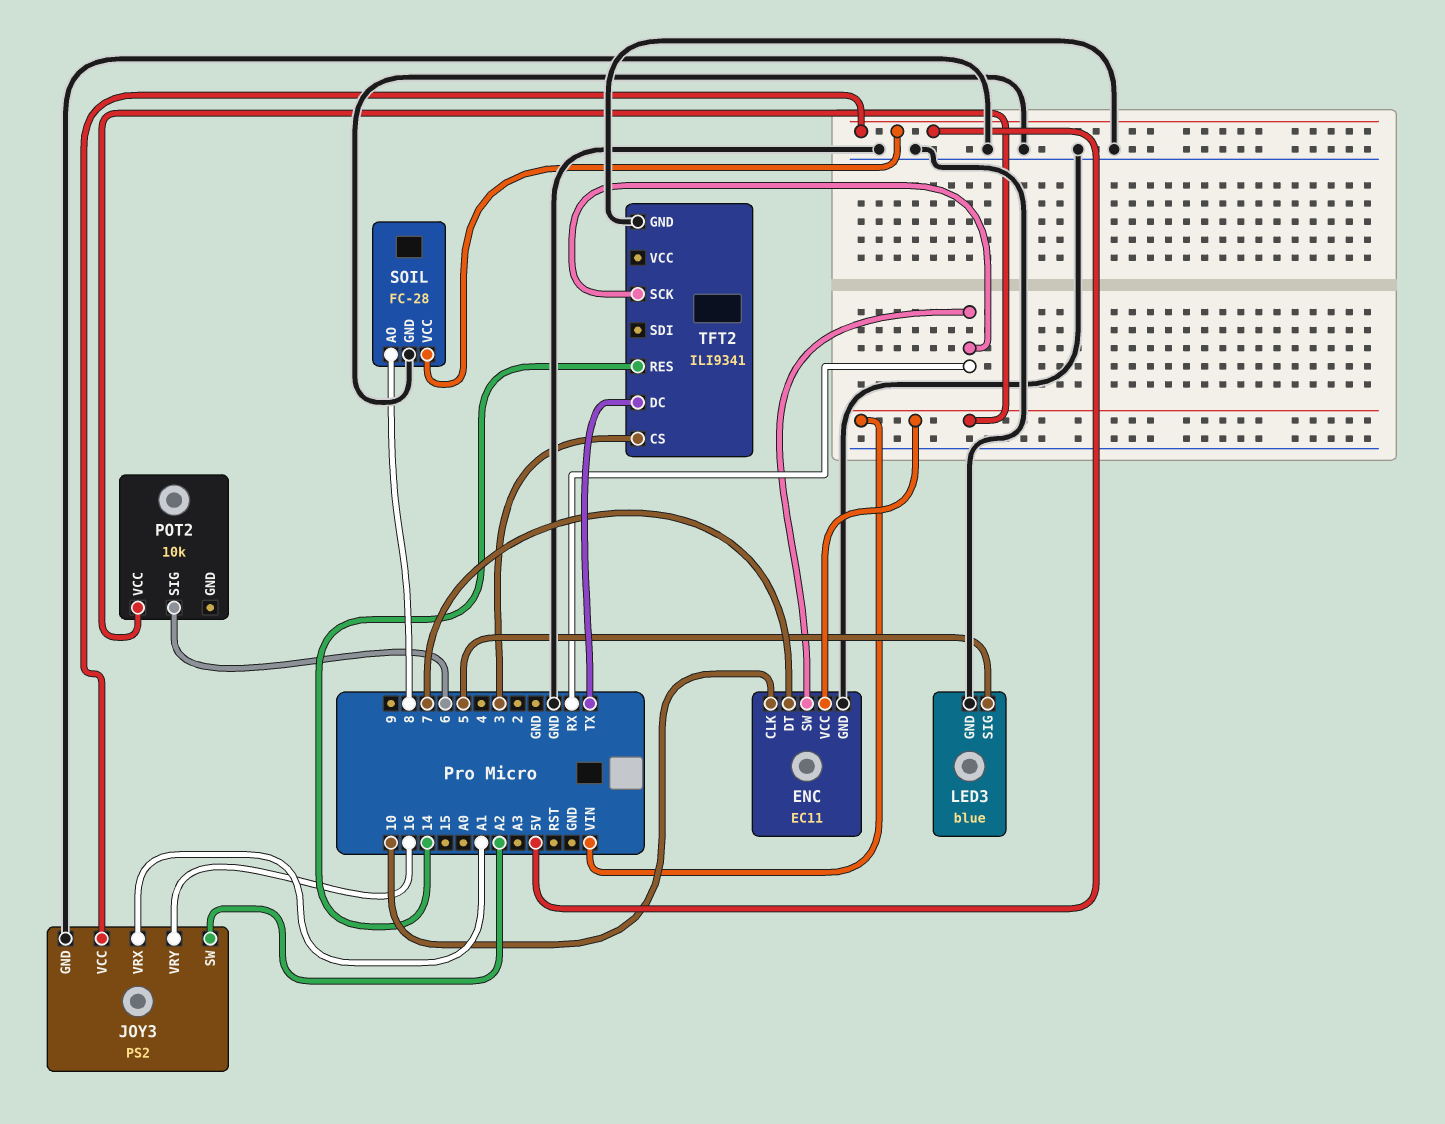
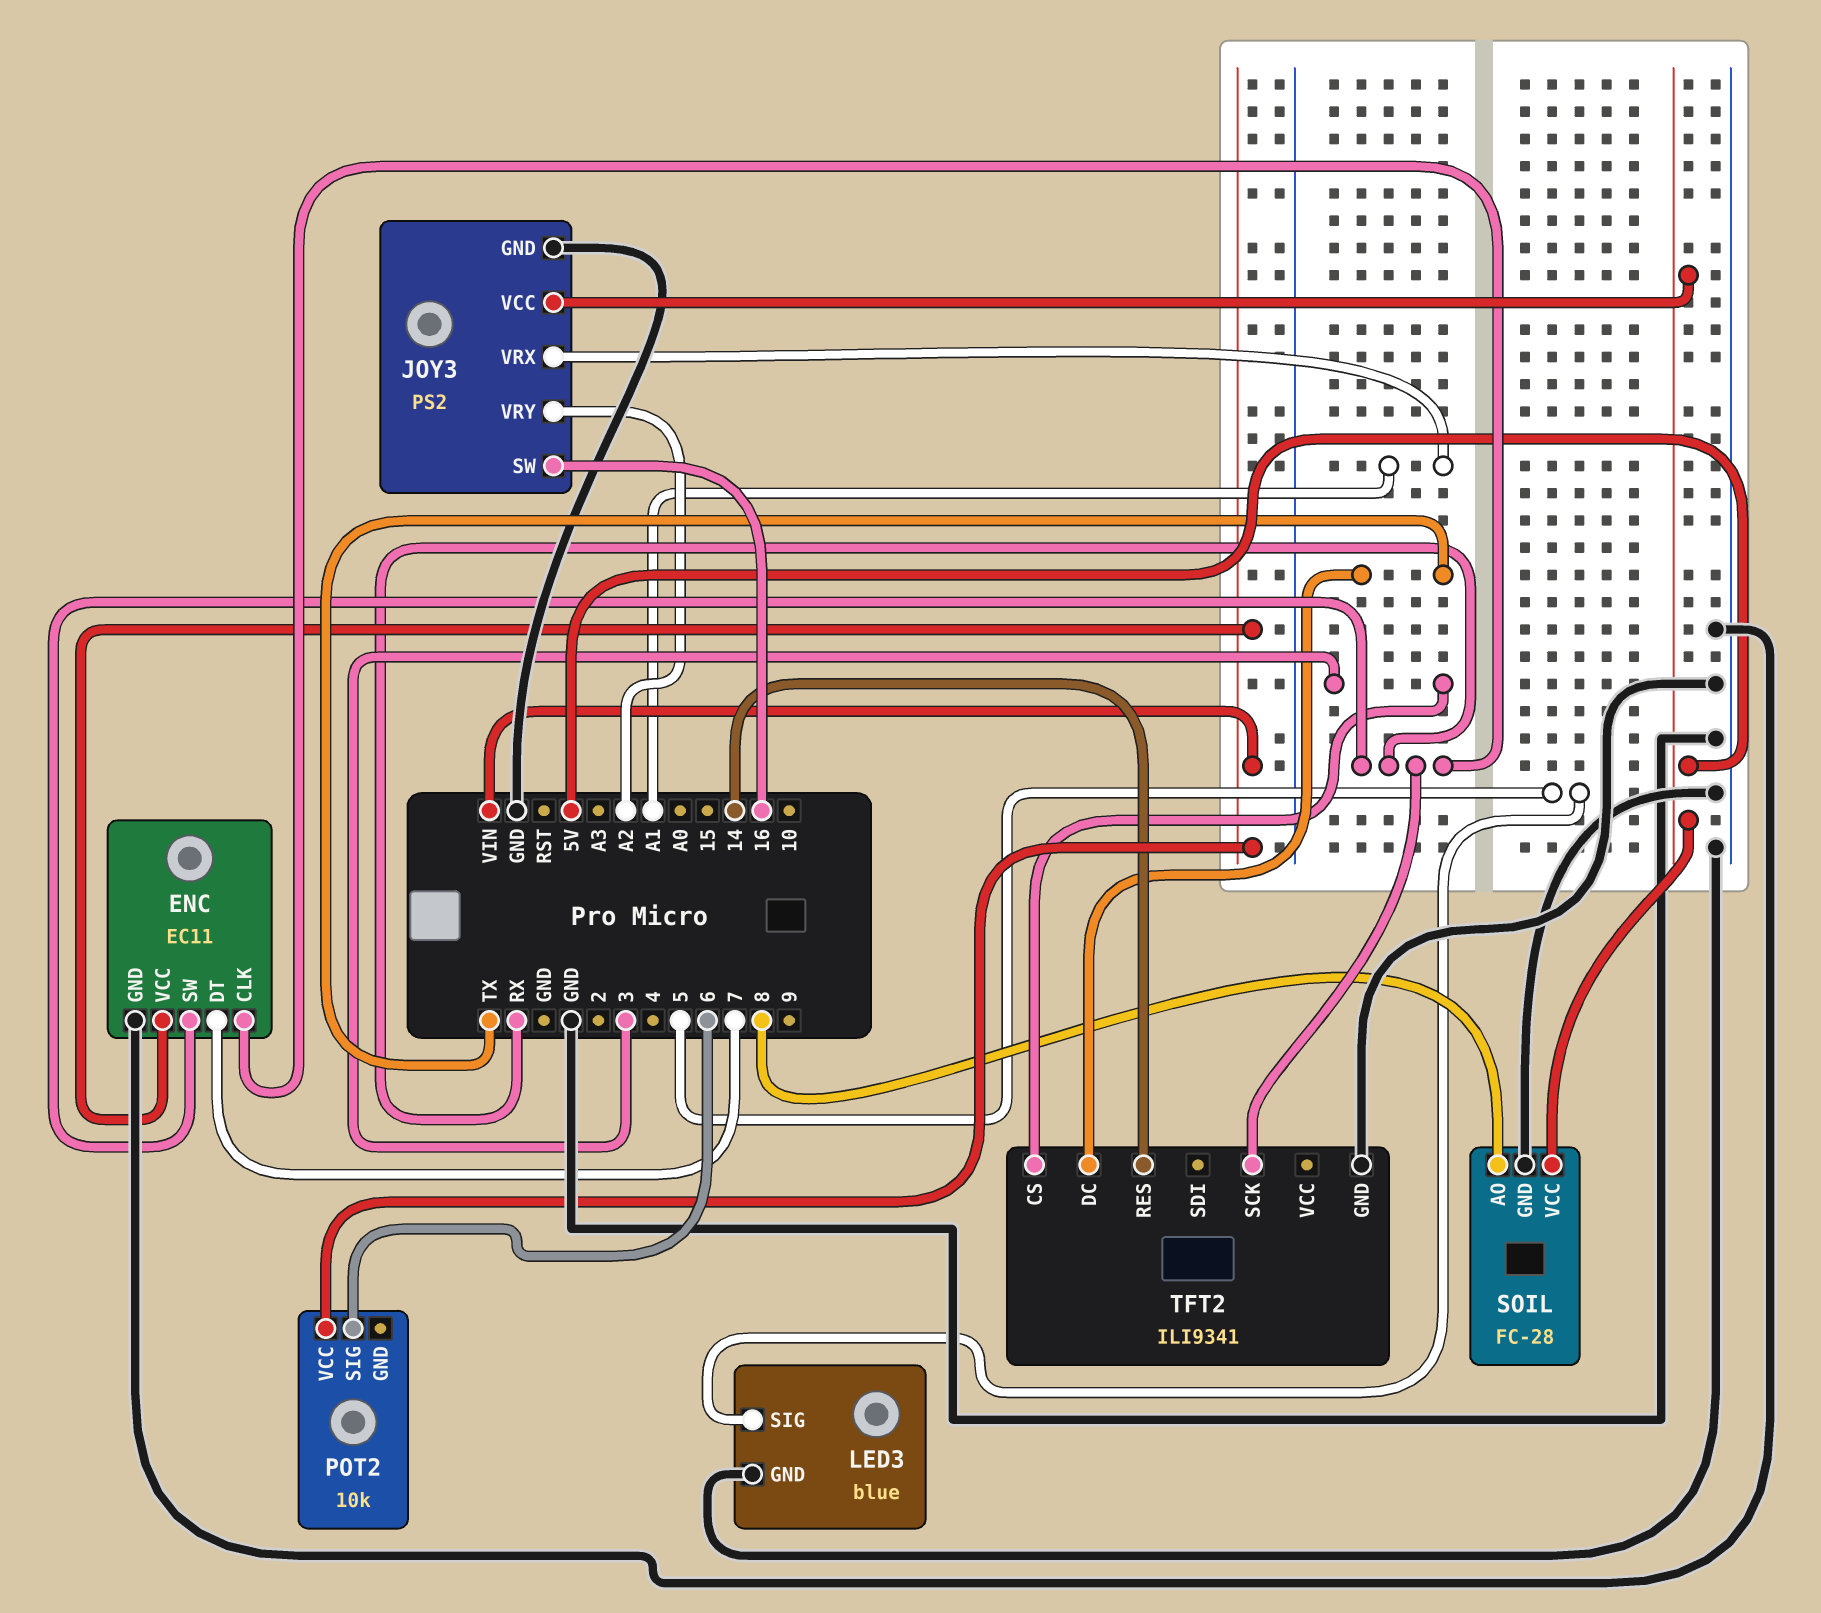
ENC pin CLK: 10 -> RX
JOY3 pin SW: A2 -> 16
JOY3 pin VRY: 16 -> A2

